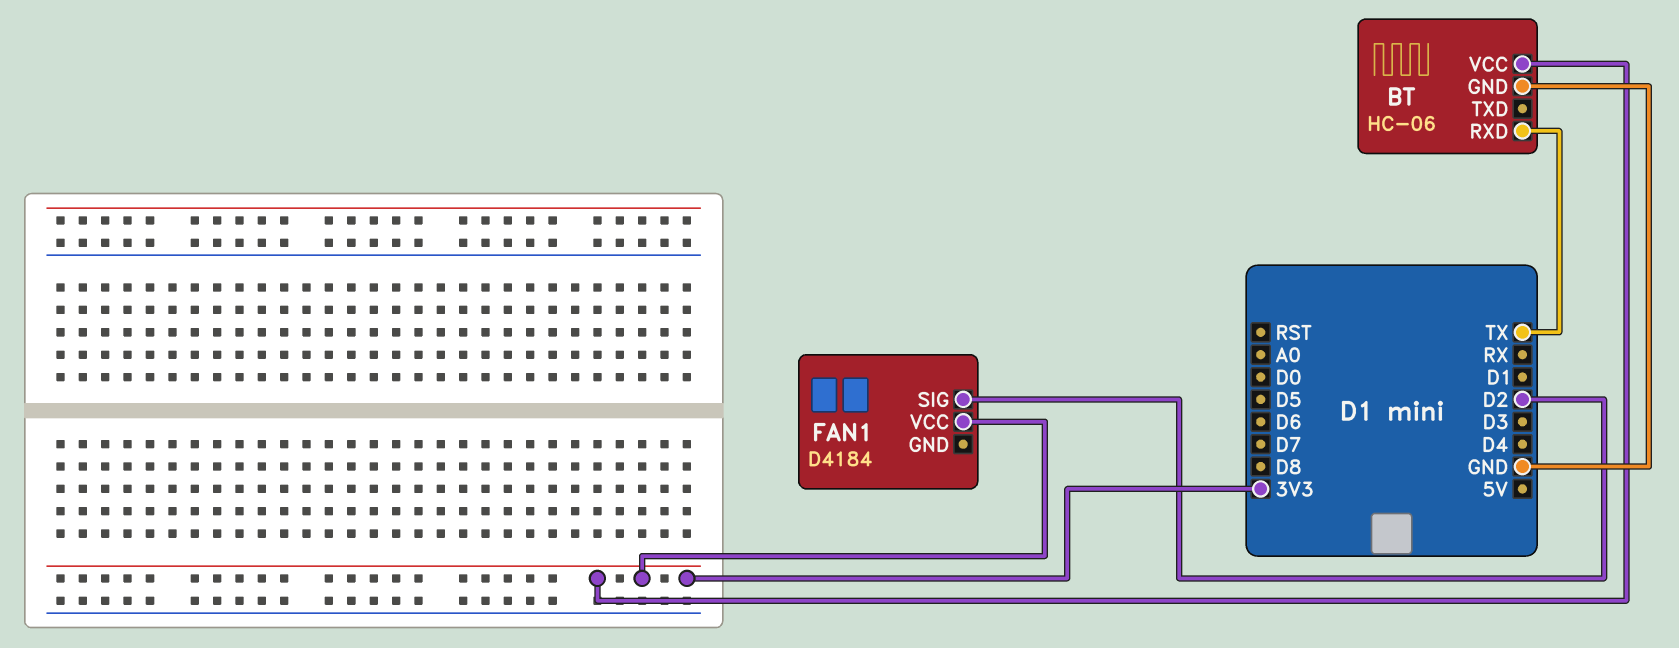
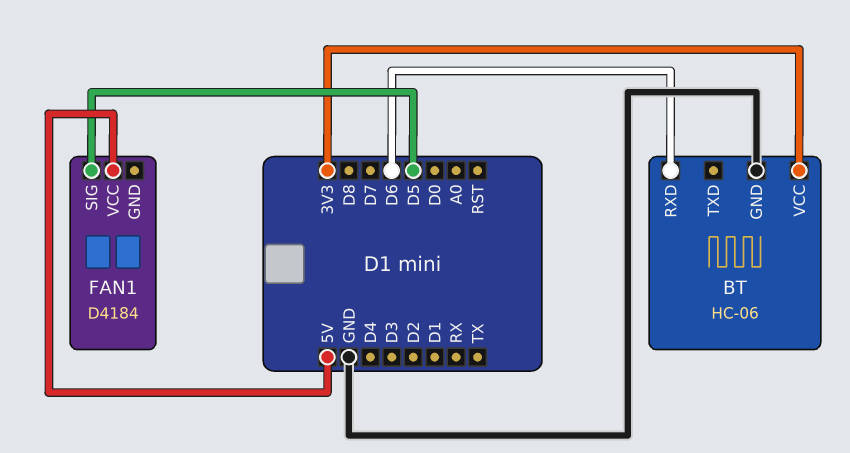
BT pin RXD: TX -> D6
FAN1 pin SIG: D2 -> D5
FAN1 pin VCC: 3V3 -> 5V

